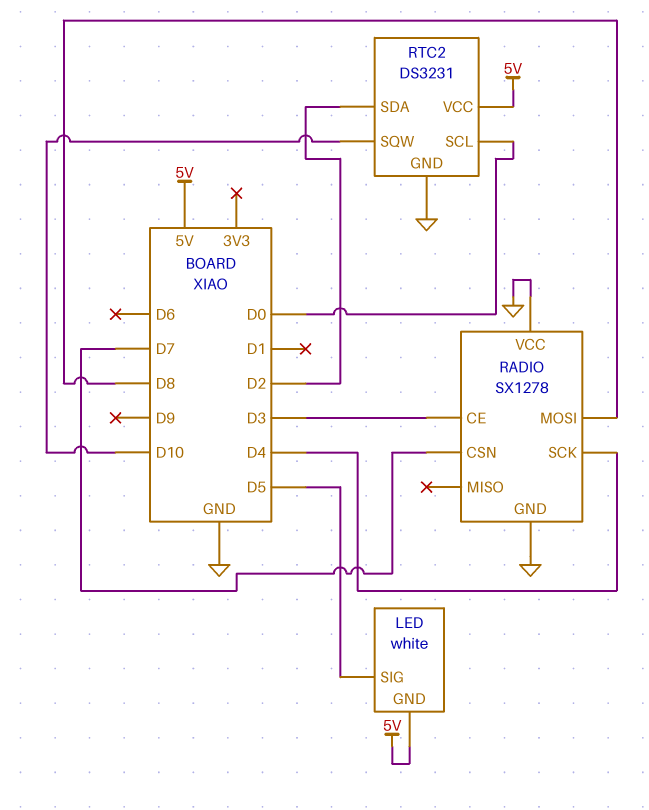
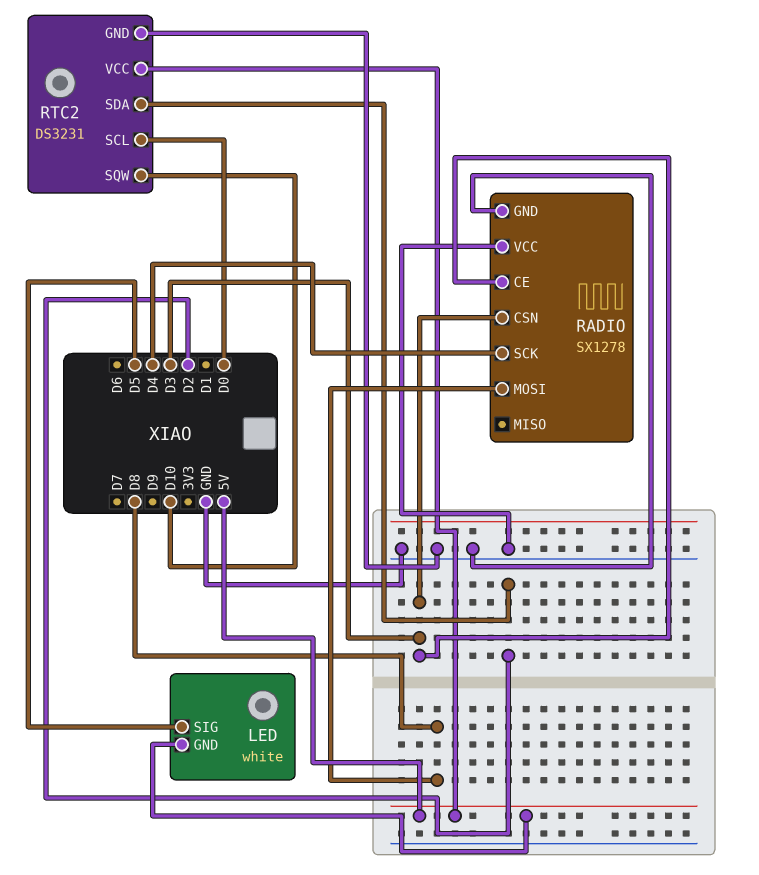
RADIO pin CSN: D7 -> D3

